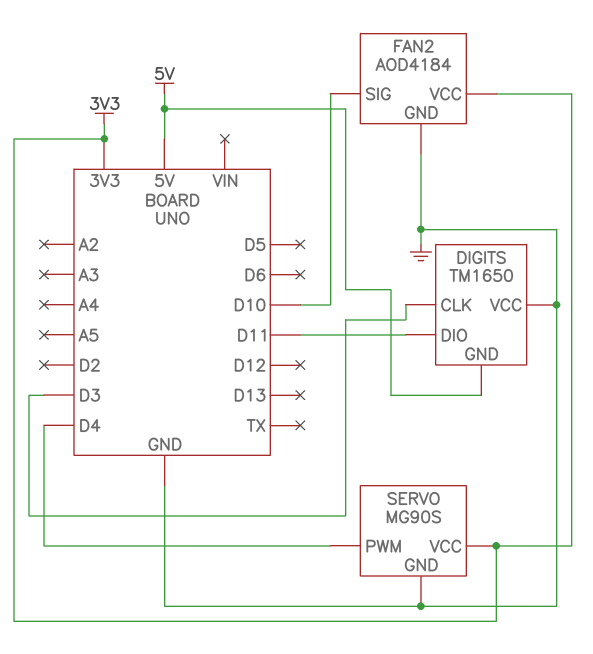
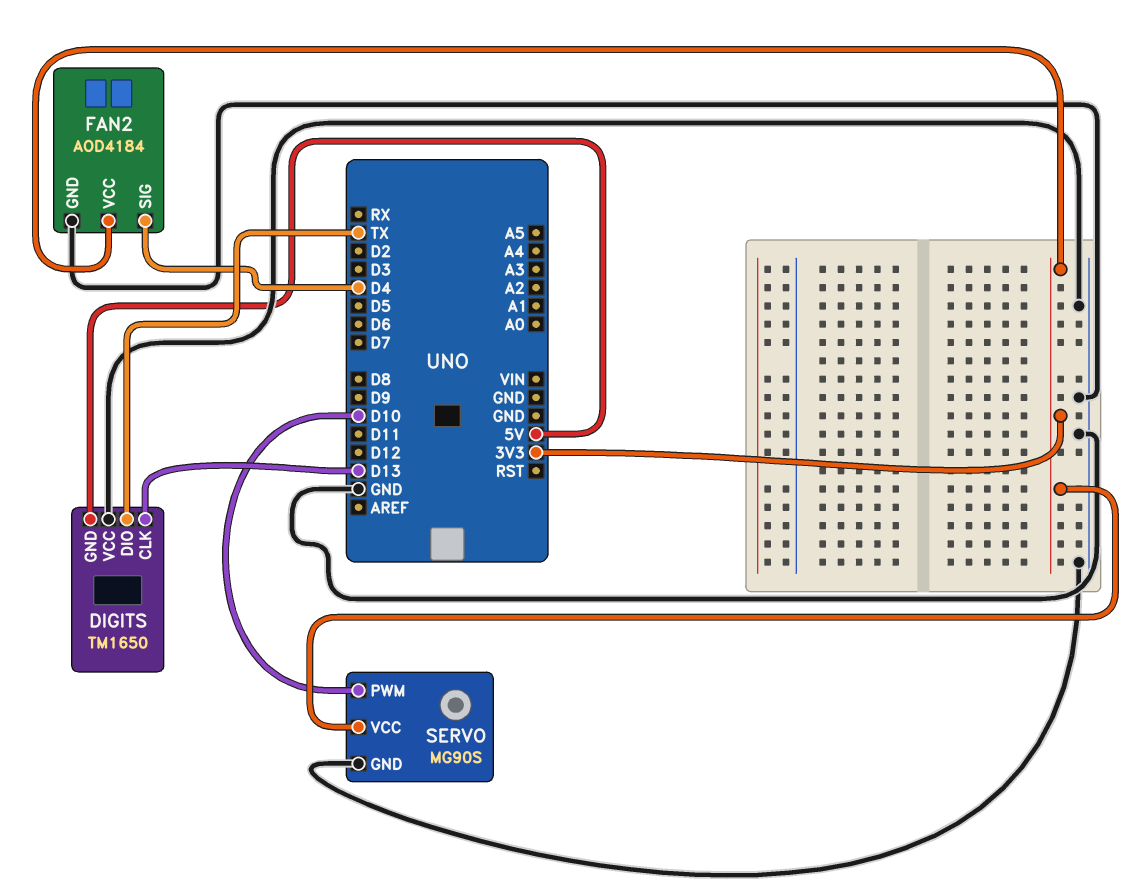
DIGITS pin CLK: D3 -> D13
DIGITS pin DIO: D11 -> TX
FAN2 pin SIG: D10 -> D4
SERVO pin PWM: D4 -> D10

